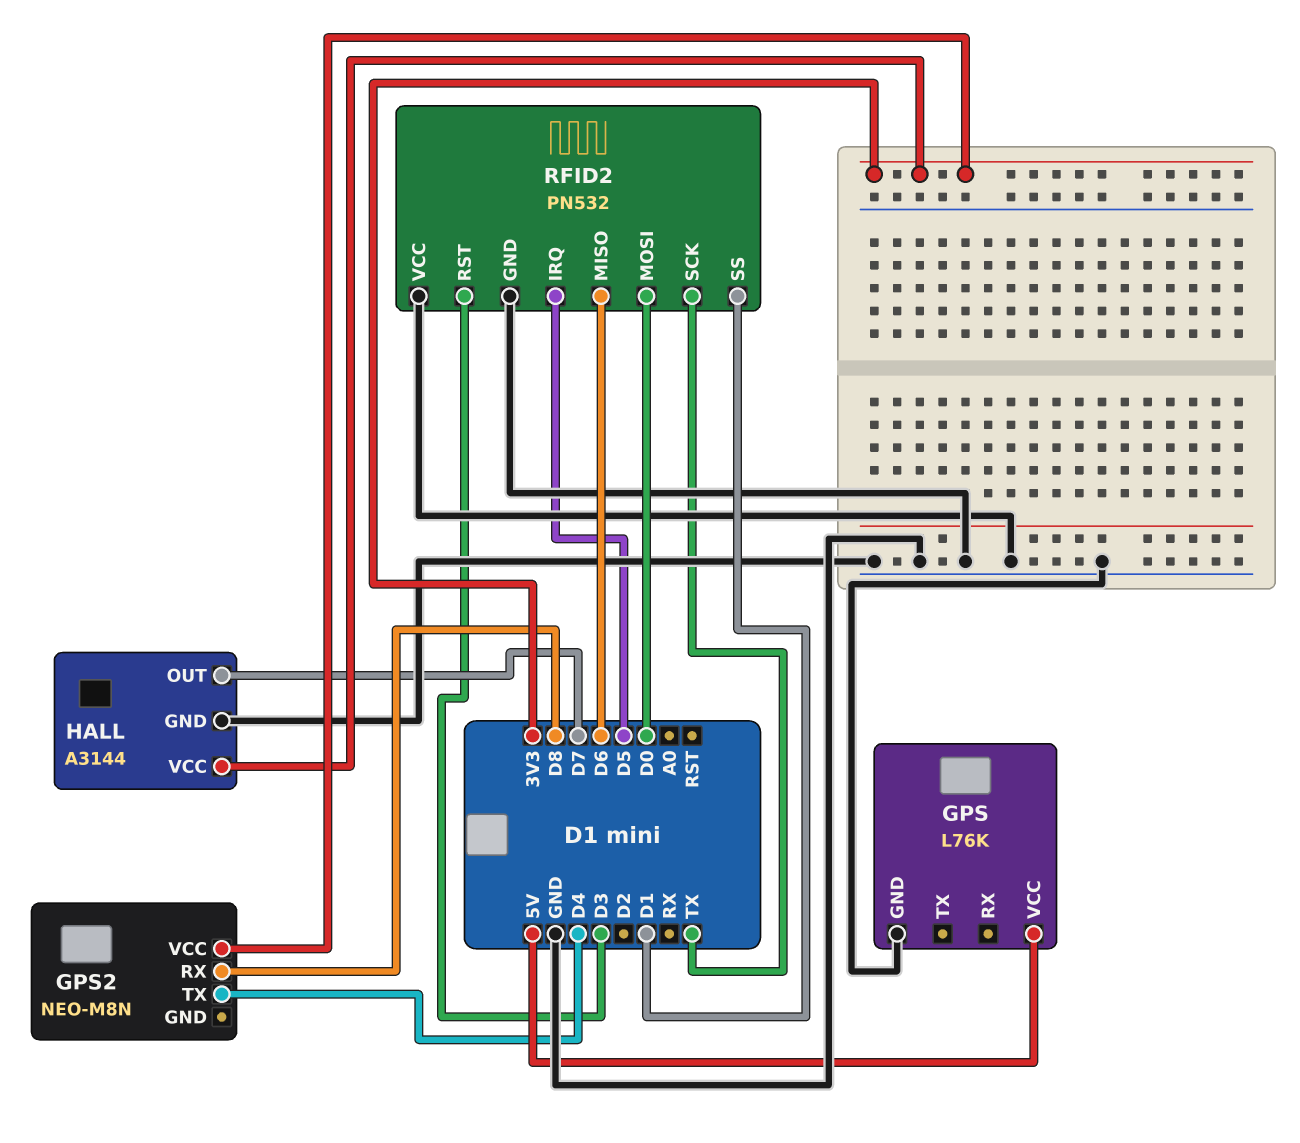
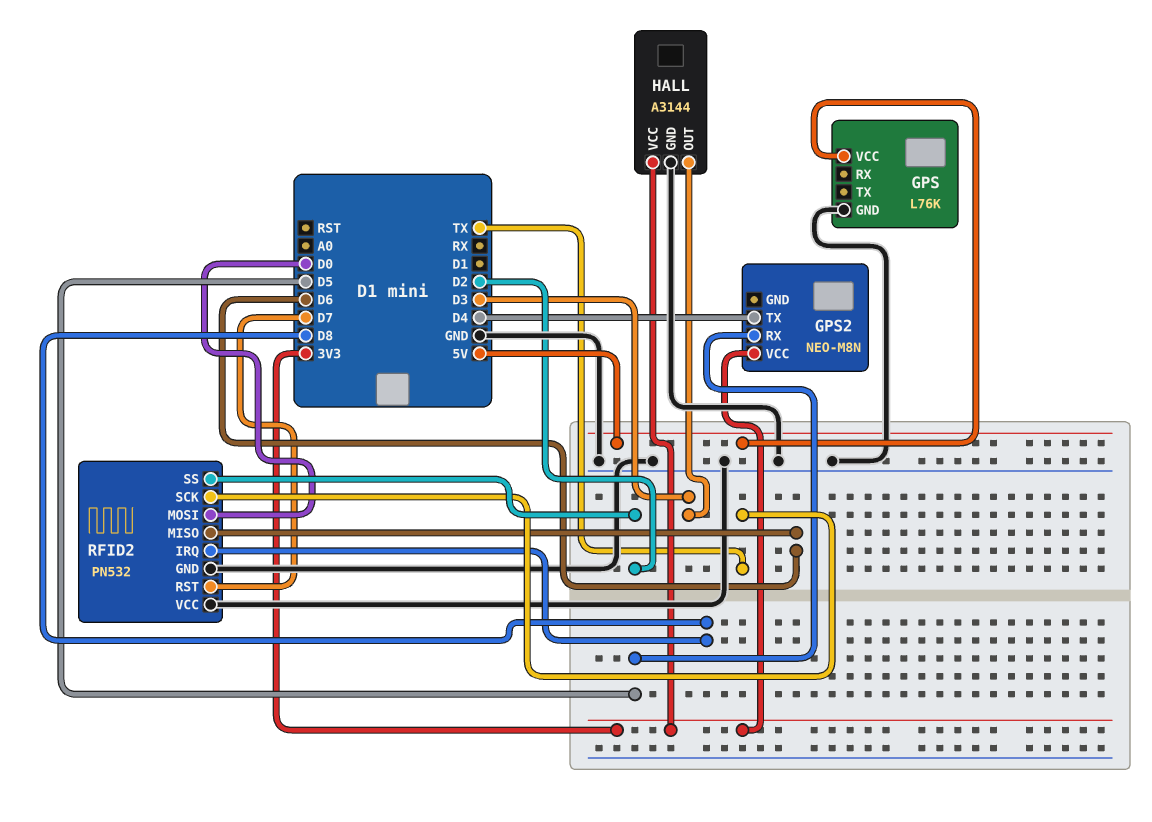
GPS2 pin RX: D8 -> D5
HALL pin OUT: D7 -> D3
RFID2 pin IRQ: D5 -> D8
RFID2 pin RST: D3 -> D7
RFID2 pin SS: D1 -> D2

